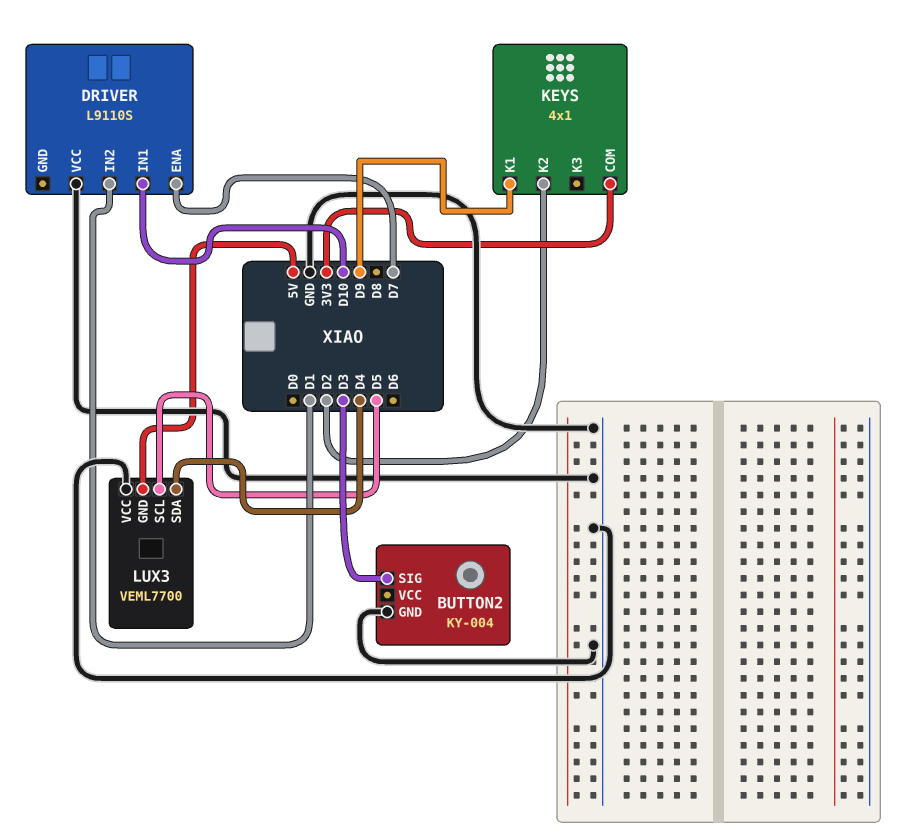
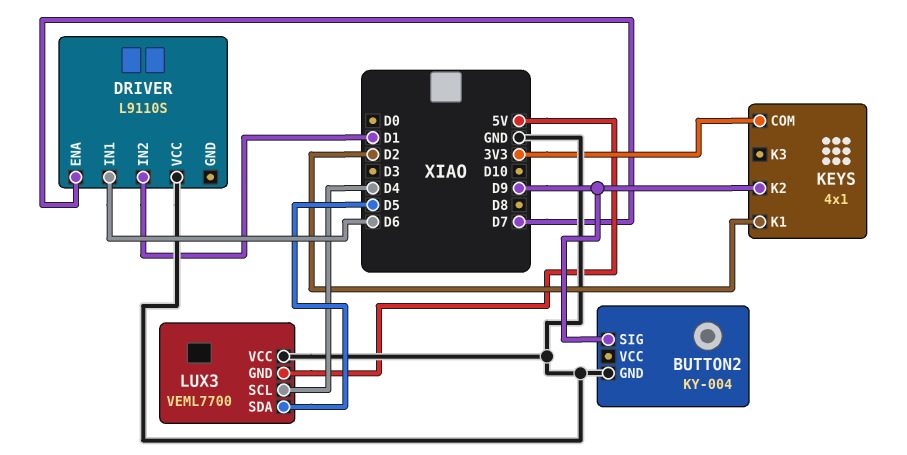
BUTTON2 pin SIG: D3 -> D9
DRIVER pin IN1: D10 -> D6
KEYS pin K1: D9 -> D2
KEYS pin K2: D2 -> D9
LUX3 pin SCL: D5 -> D4
LUX3 pin SDA: D4 -> D5

